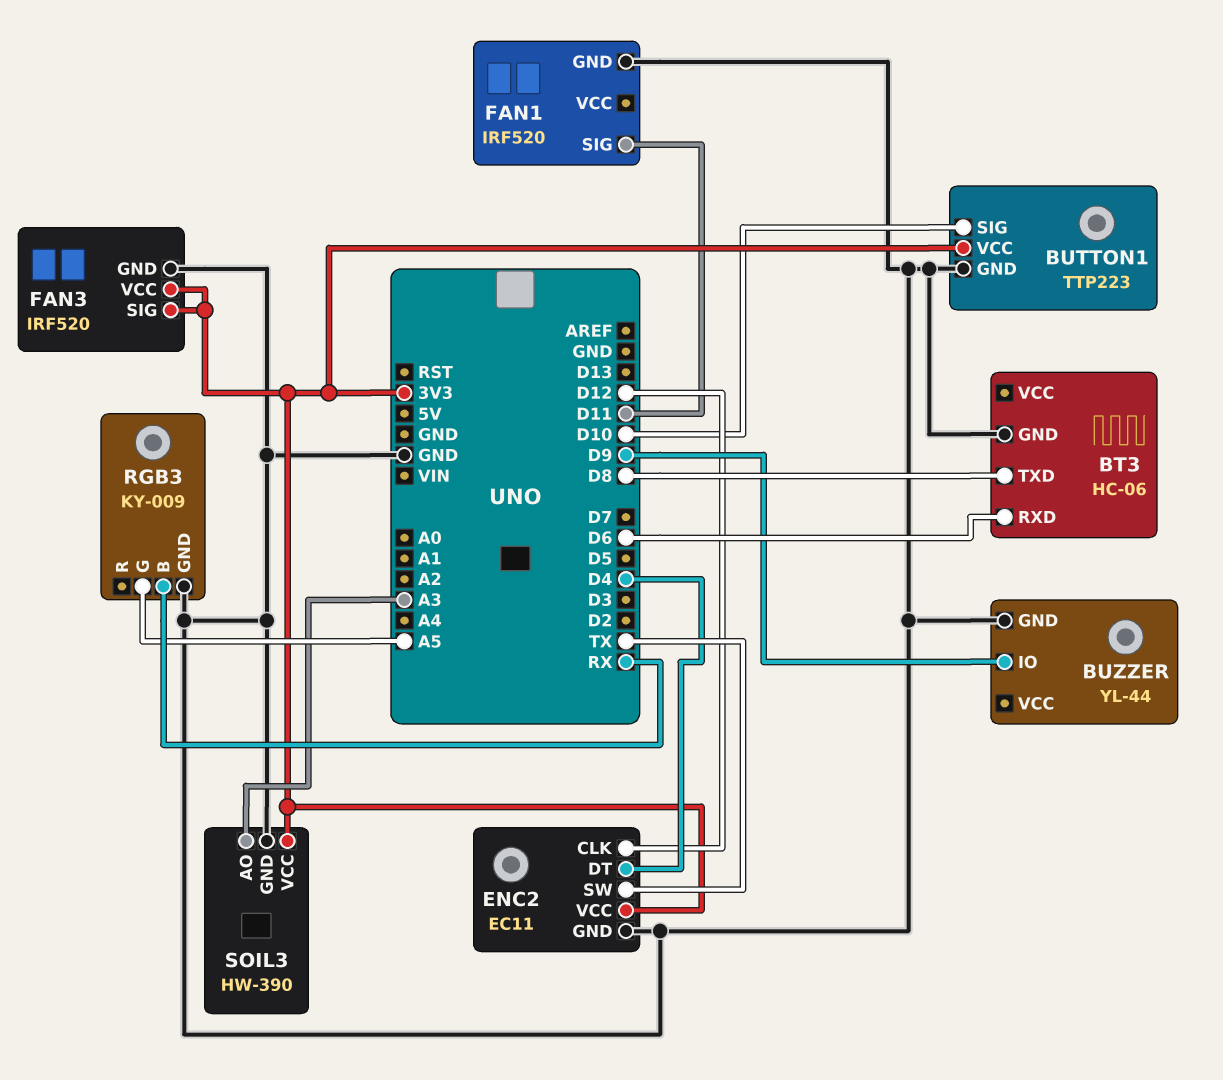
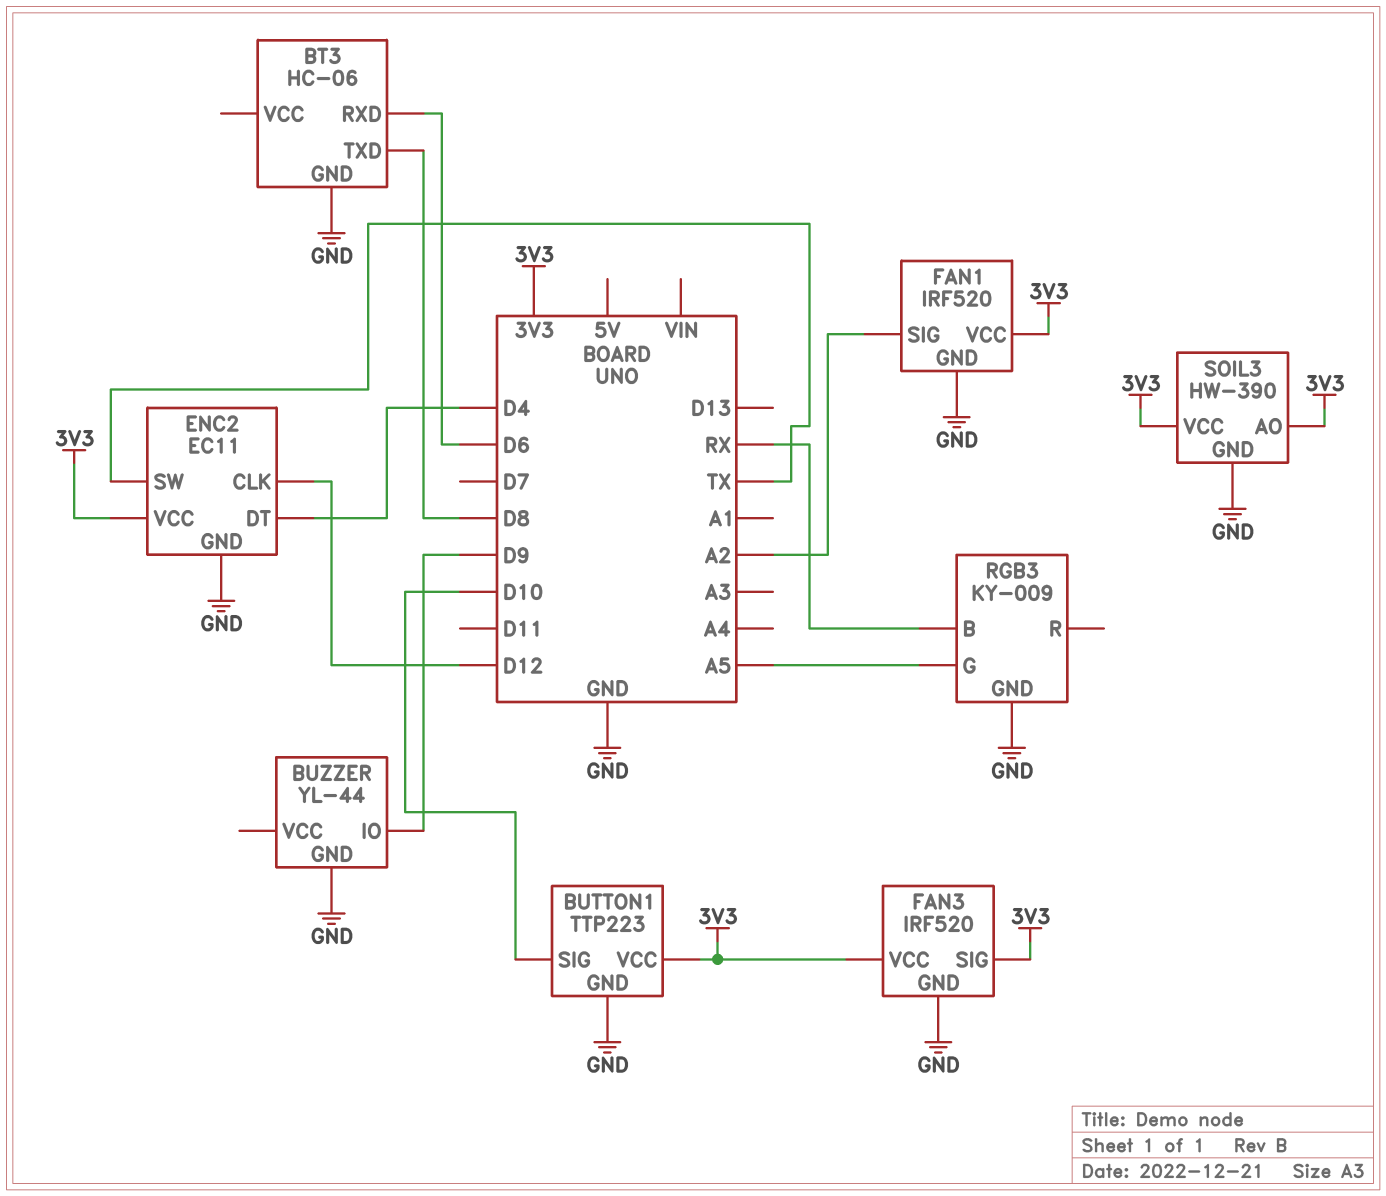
FAN1 pin SIG: D11 -> A2
FAN1 pin VCC: none -> 3V3
SOIL3 pin AO: A3 -> 3V3

